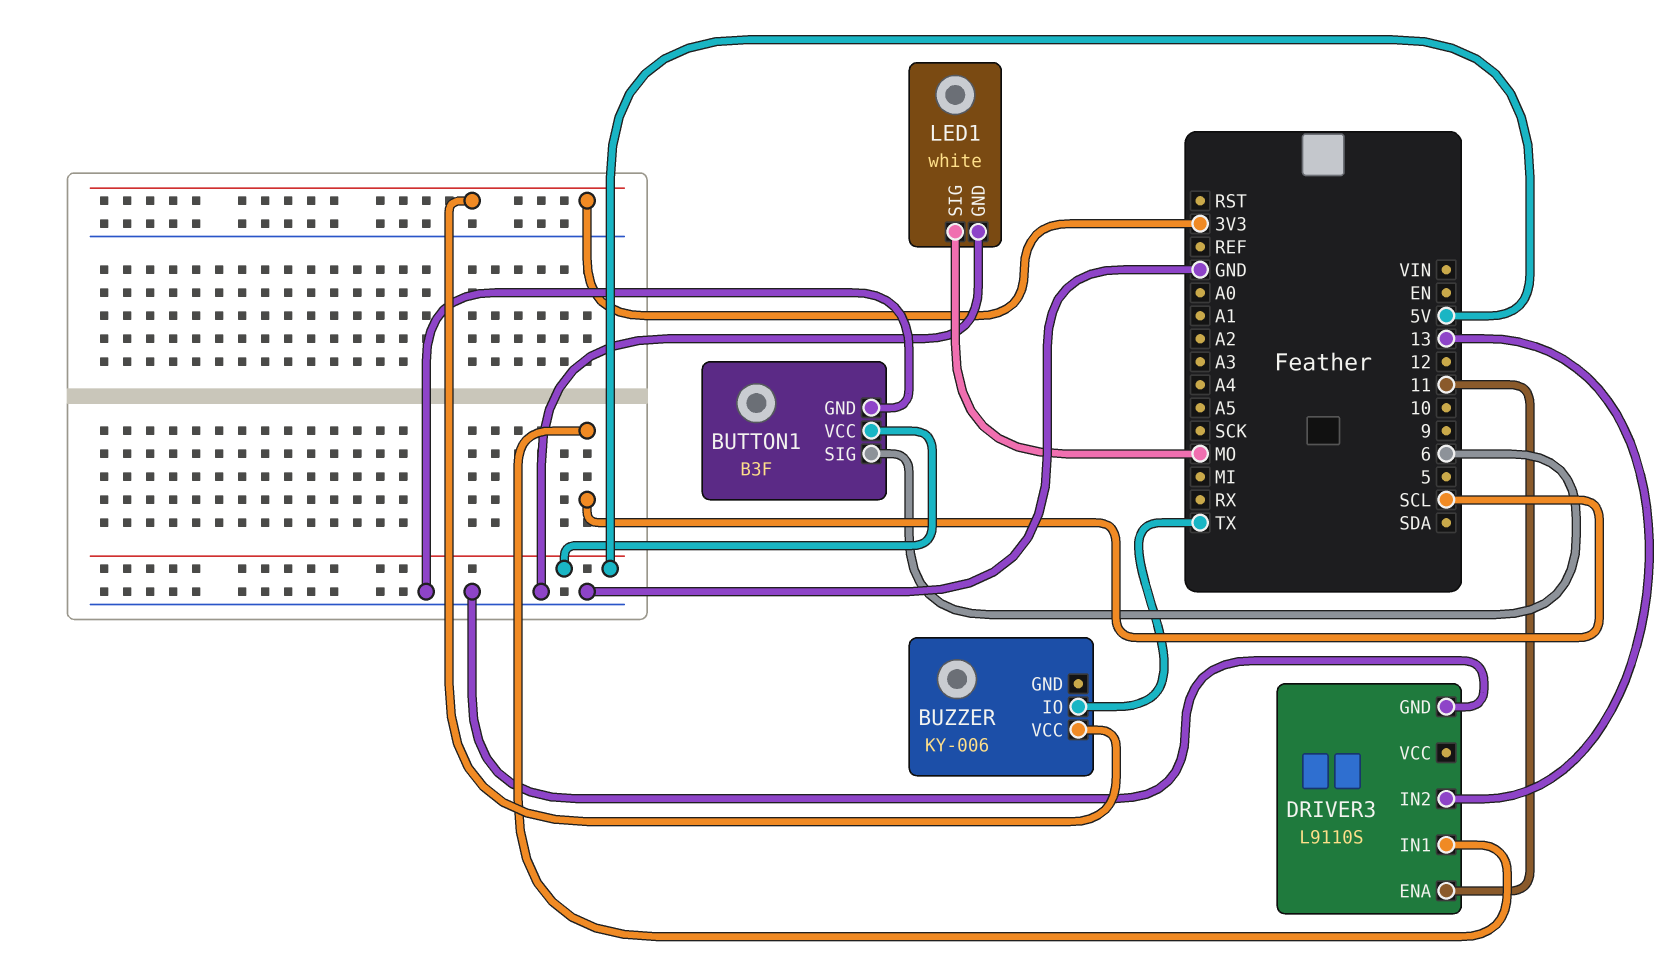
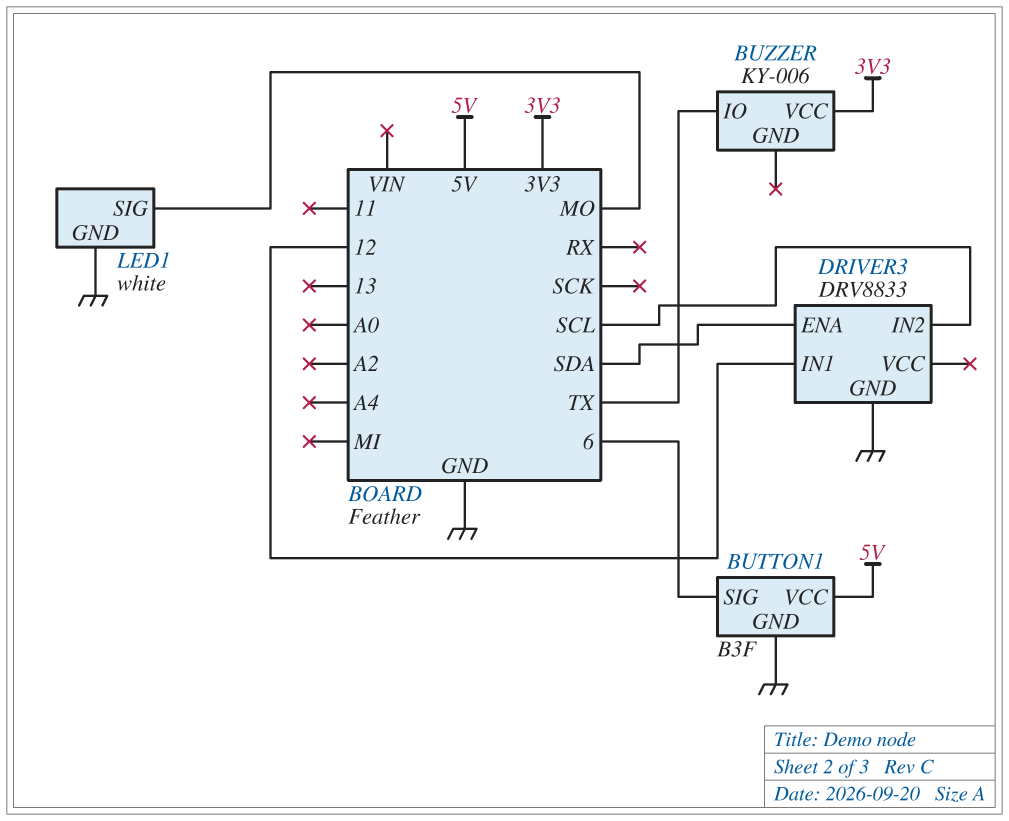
DRIVER3: L9110S -> DRV8833
DRIVER3 pin ENA: 11 -> SDA
DRIVER3 pin IN1: SCL -> 12
DRIVER3 pin IN2: 13 -> SCL

